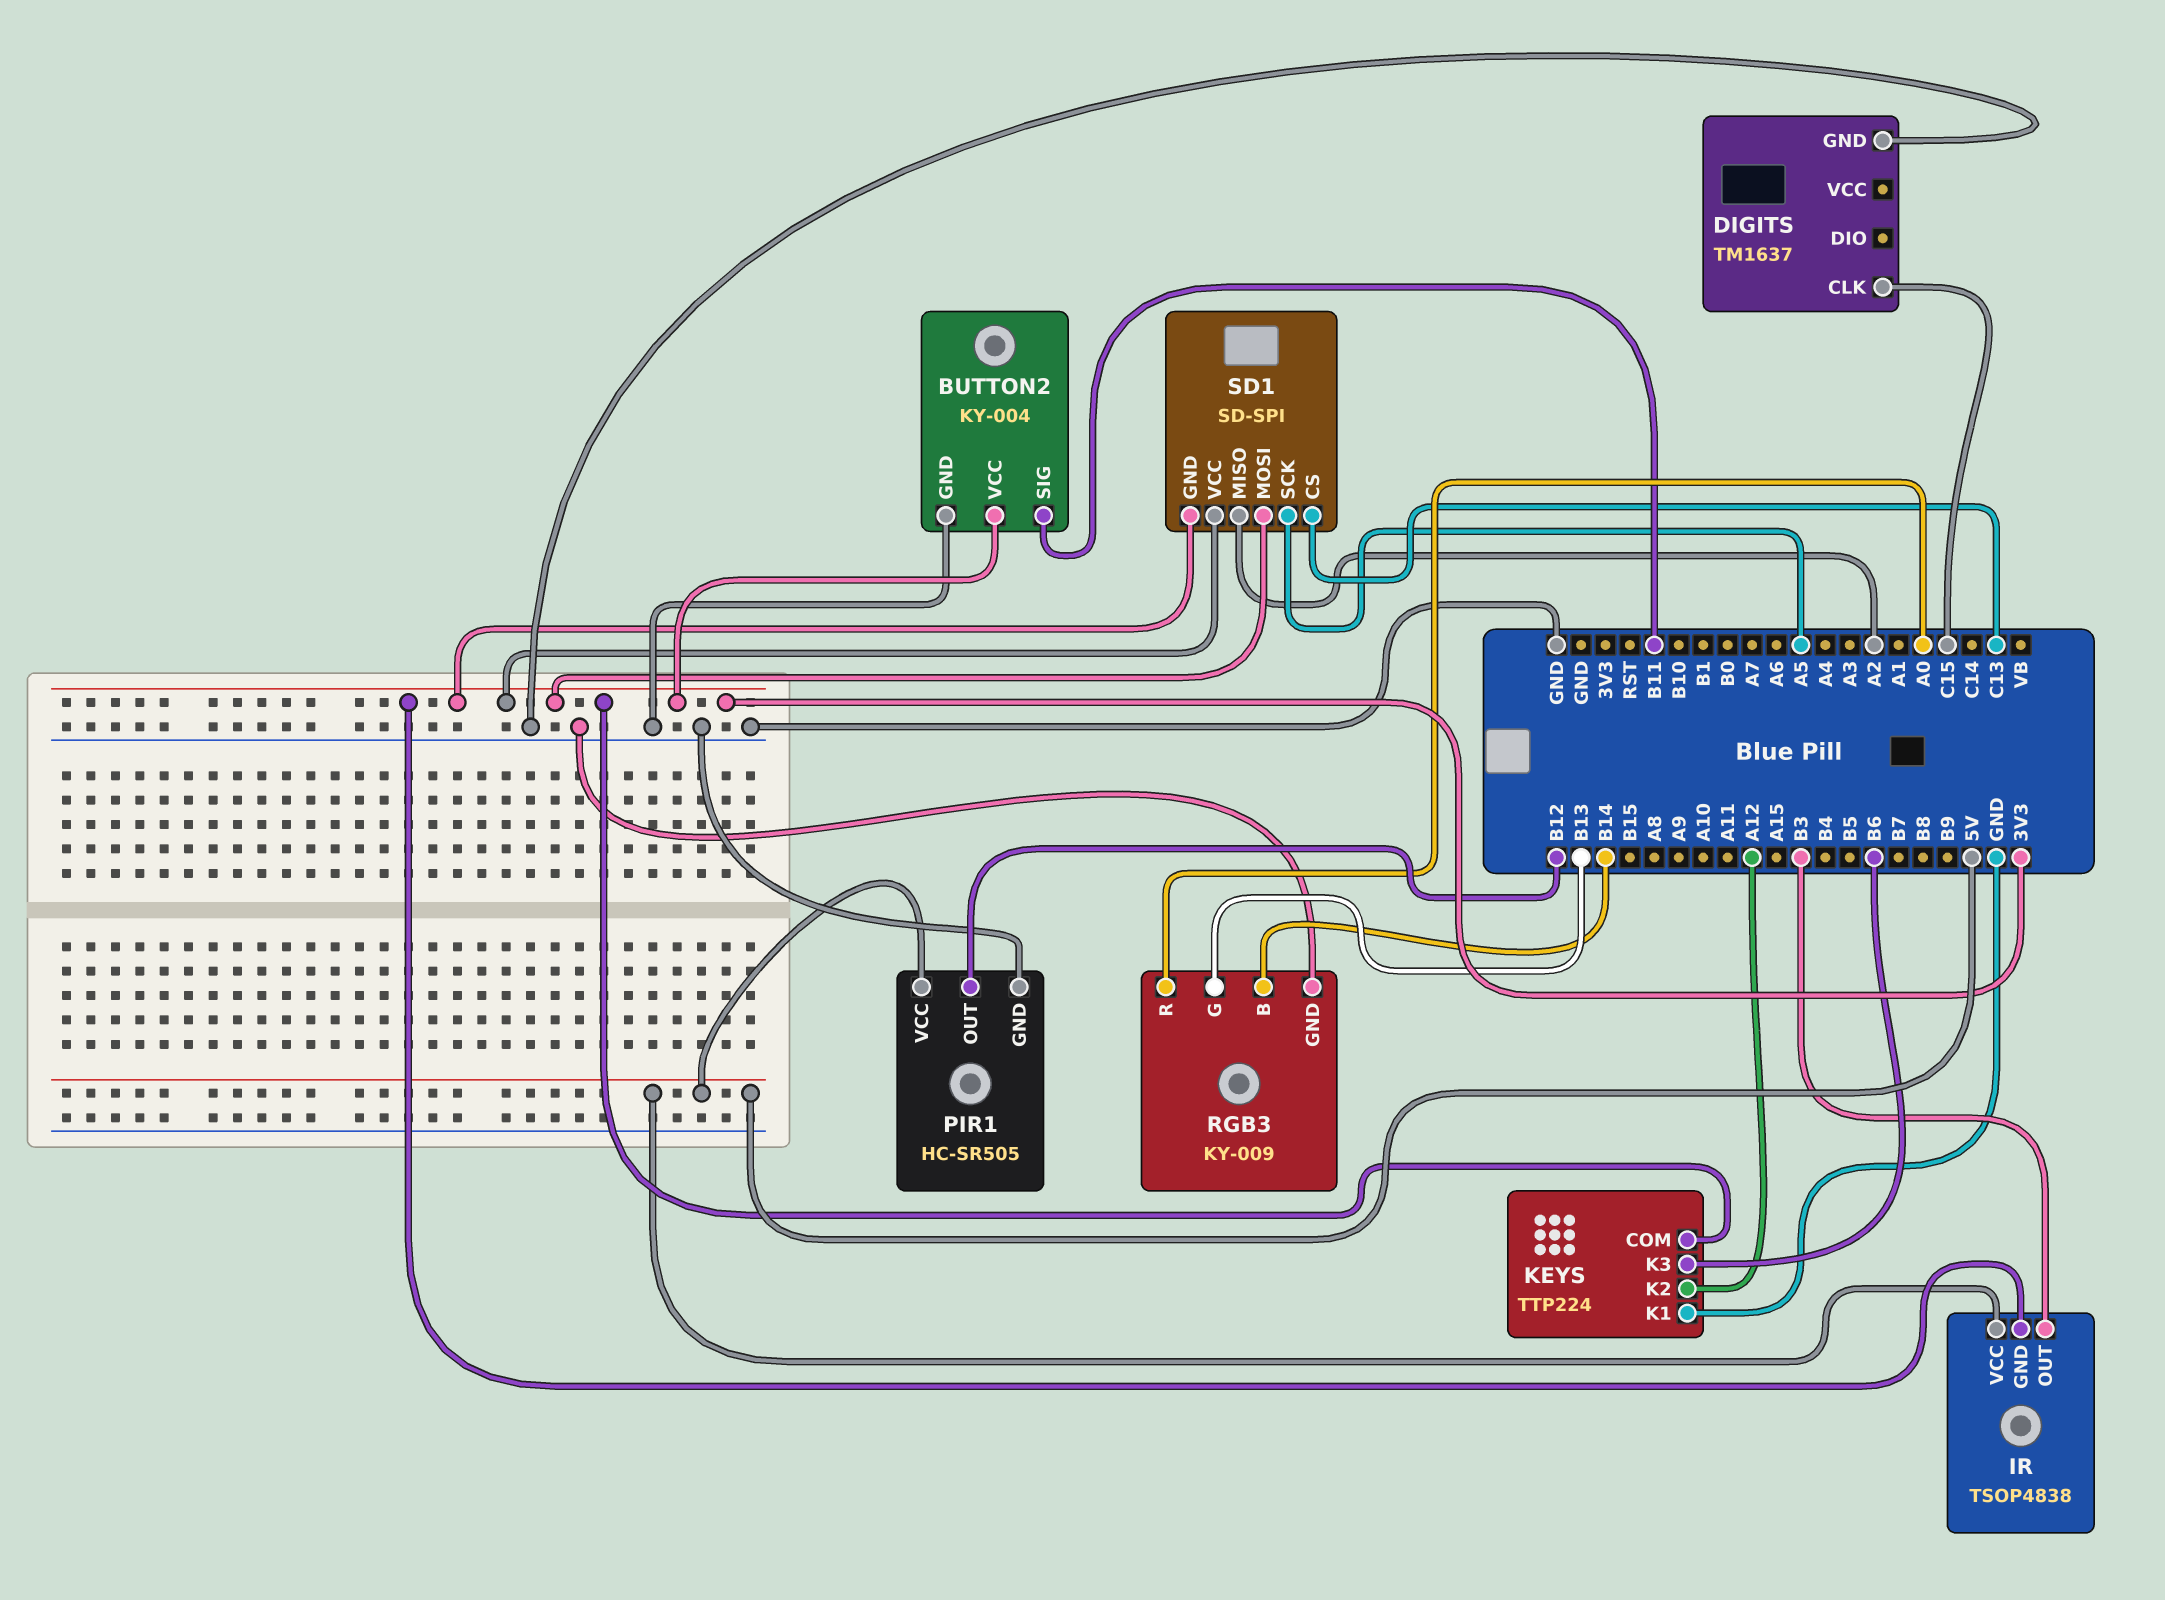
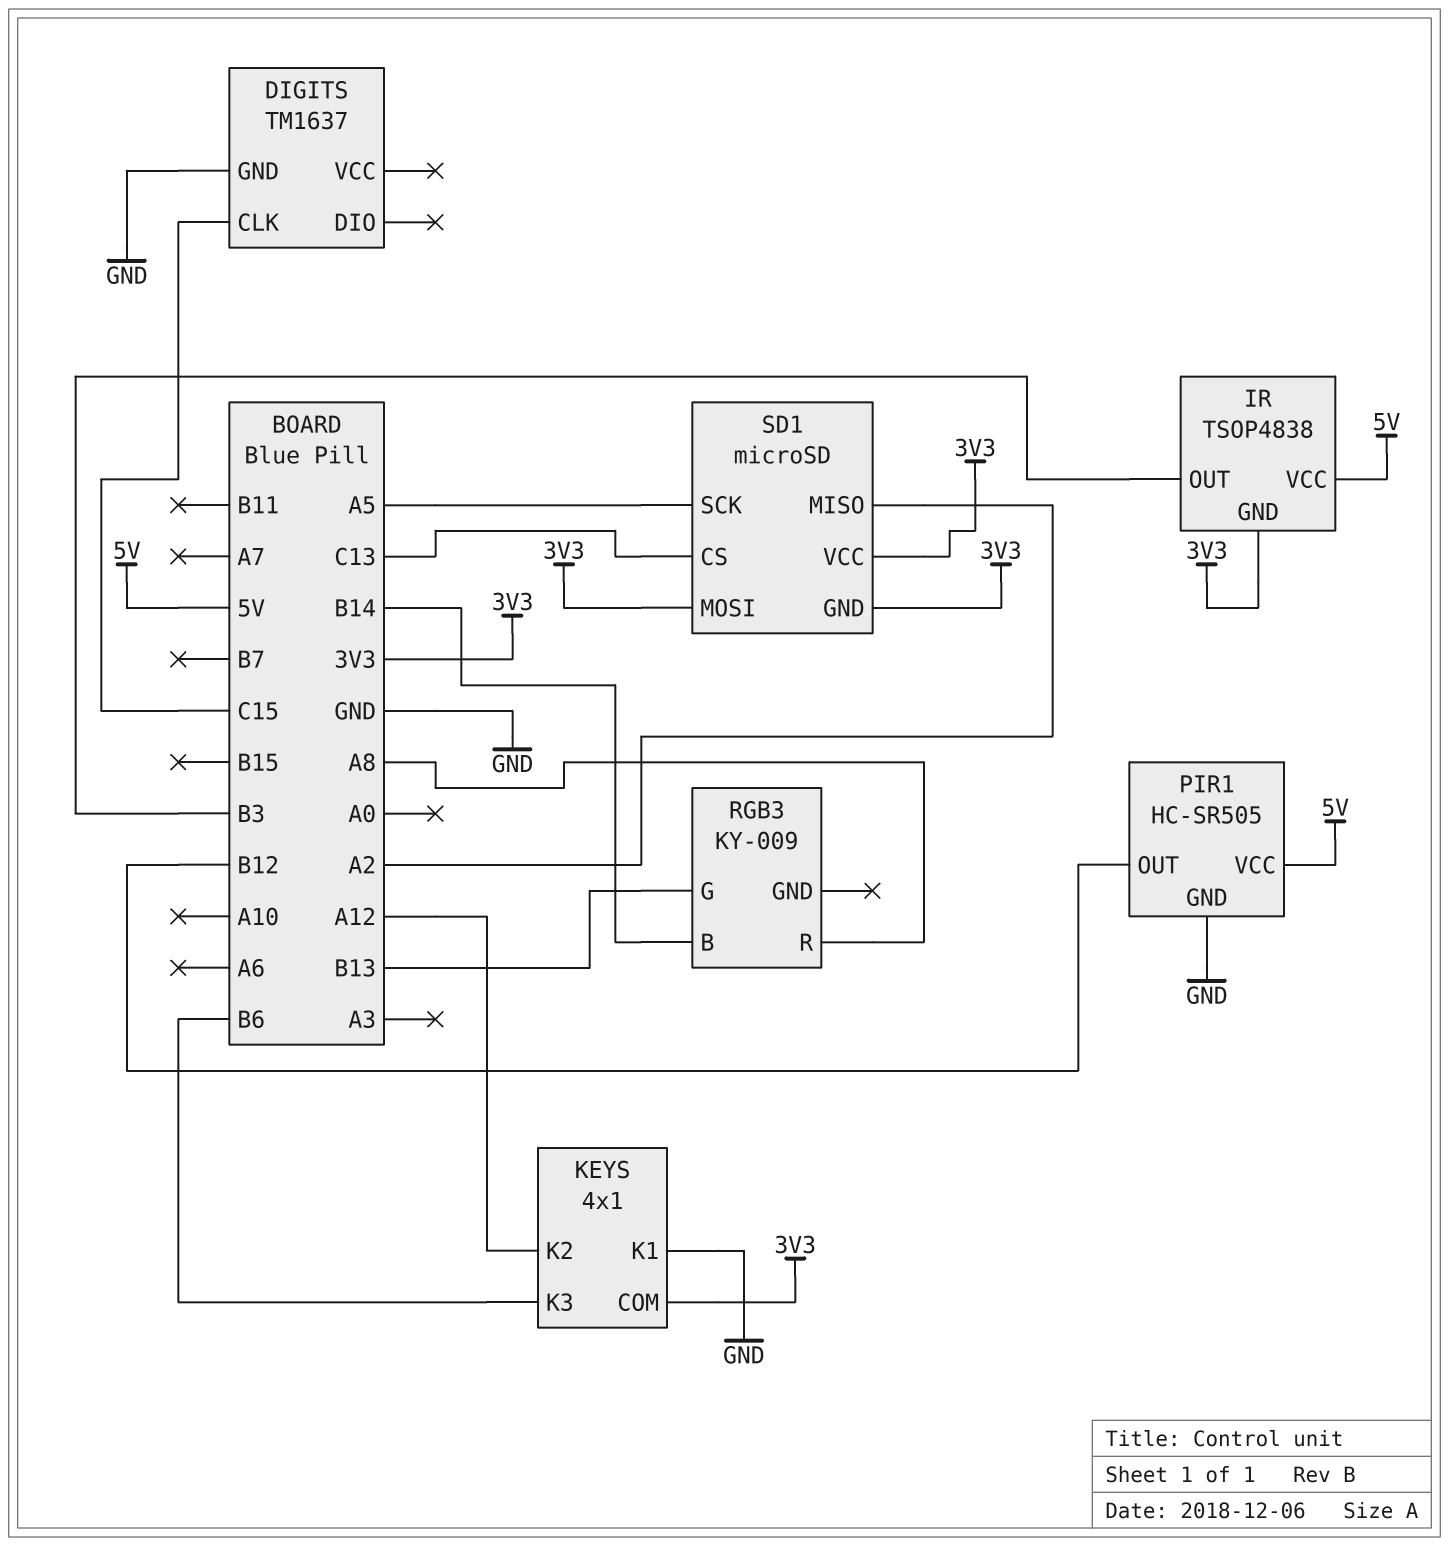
BUTTON2: KY-004 -> none
BUTTON2 pin GND: GND -> none
BUTTON2 pin SIG: B11 -> none
BUTTON2 pin VCC: 3V3 -> none
KEYS: TTP224 -> 4x1
RGB3 pin GND: GND -> none
RGB3 pin R: A0 -> A8
SD1: SD-SPI -> microSD

